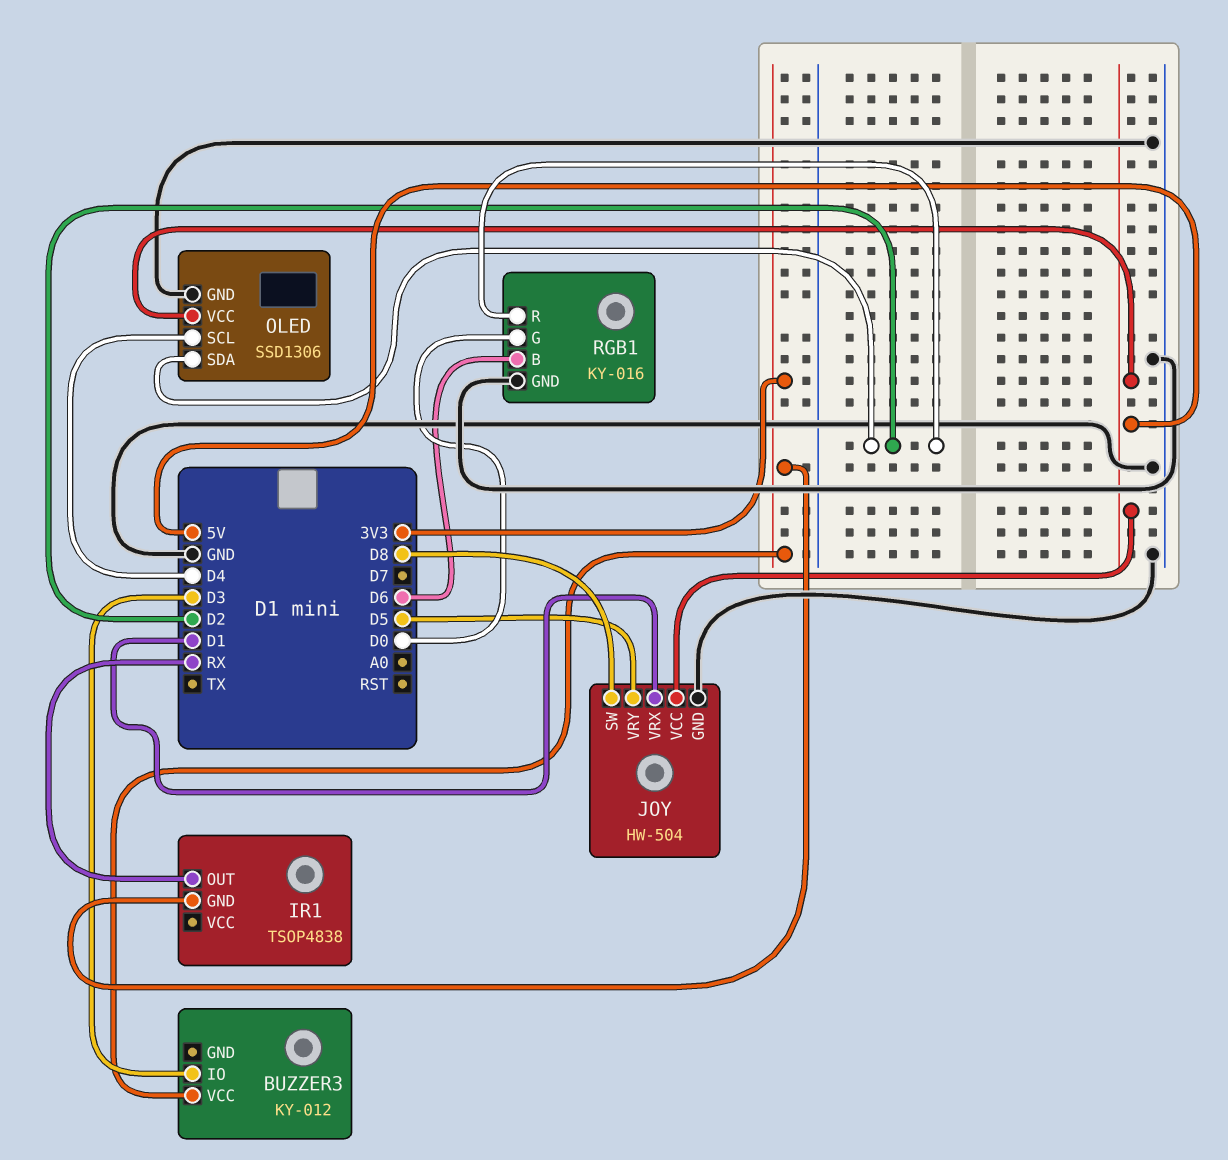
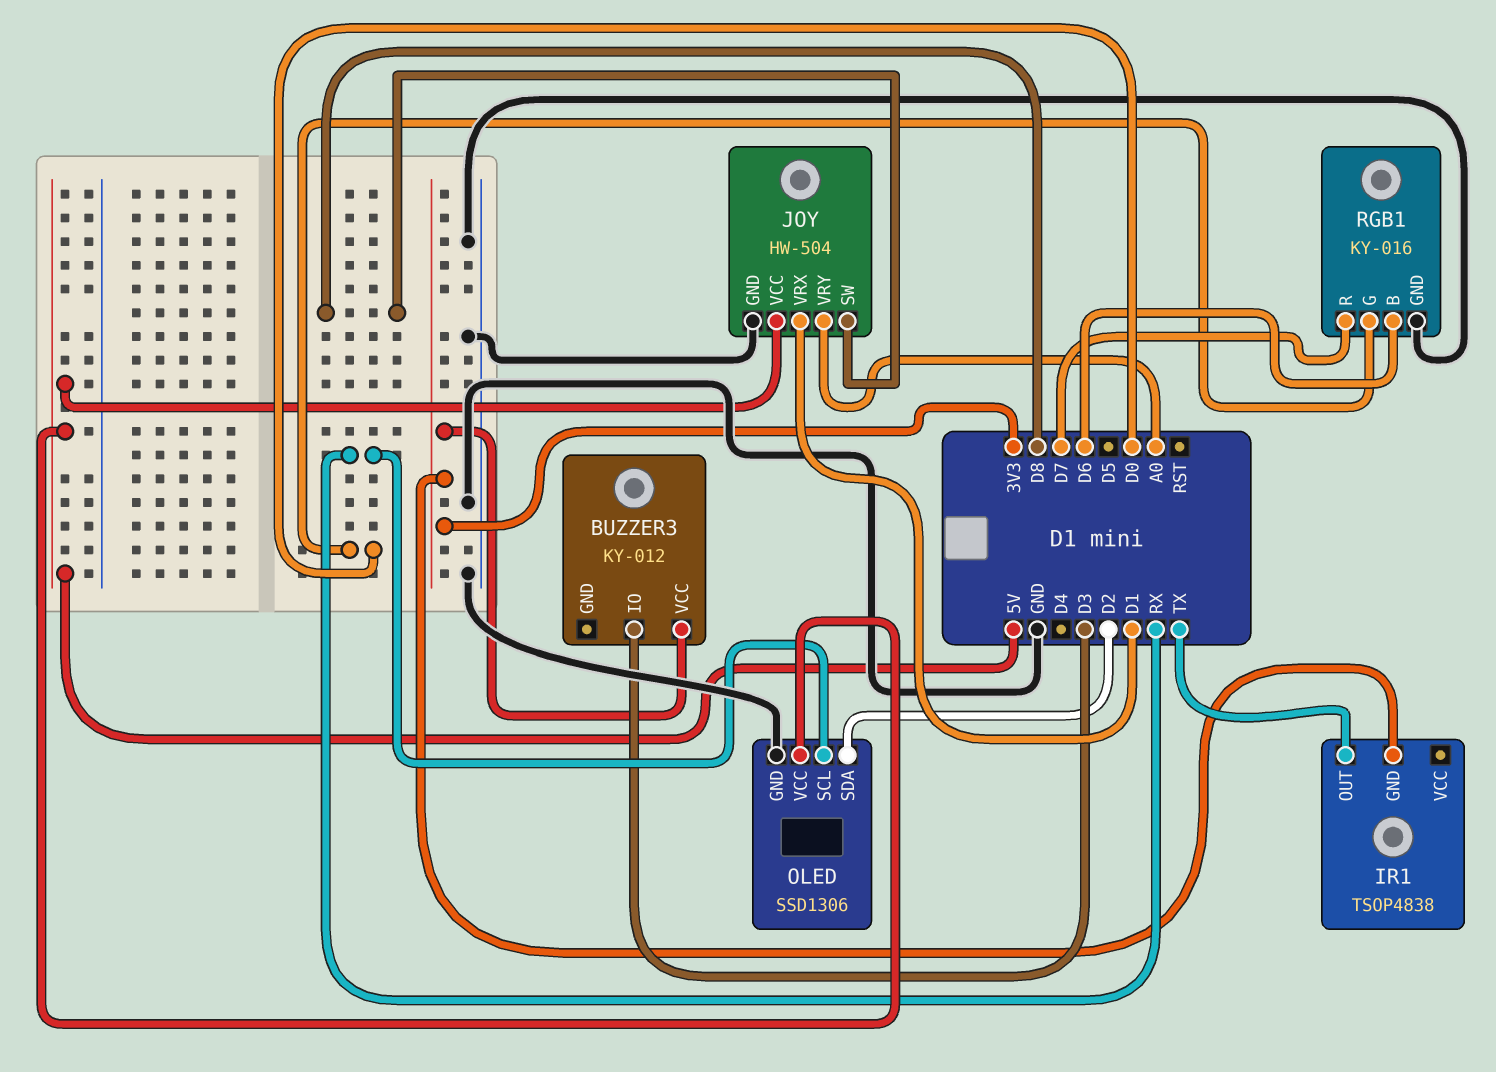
IR1 pin OUT: RX -> TX
JOY pin VRY: D5 -> A0
OLED pin SCL: D4 -> RX
RGB1 pin R: D2 -> D7

